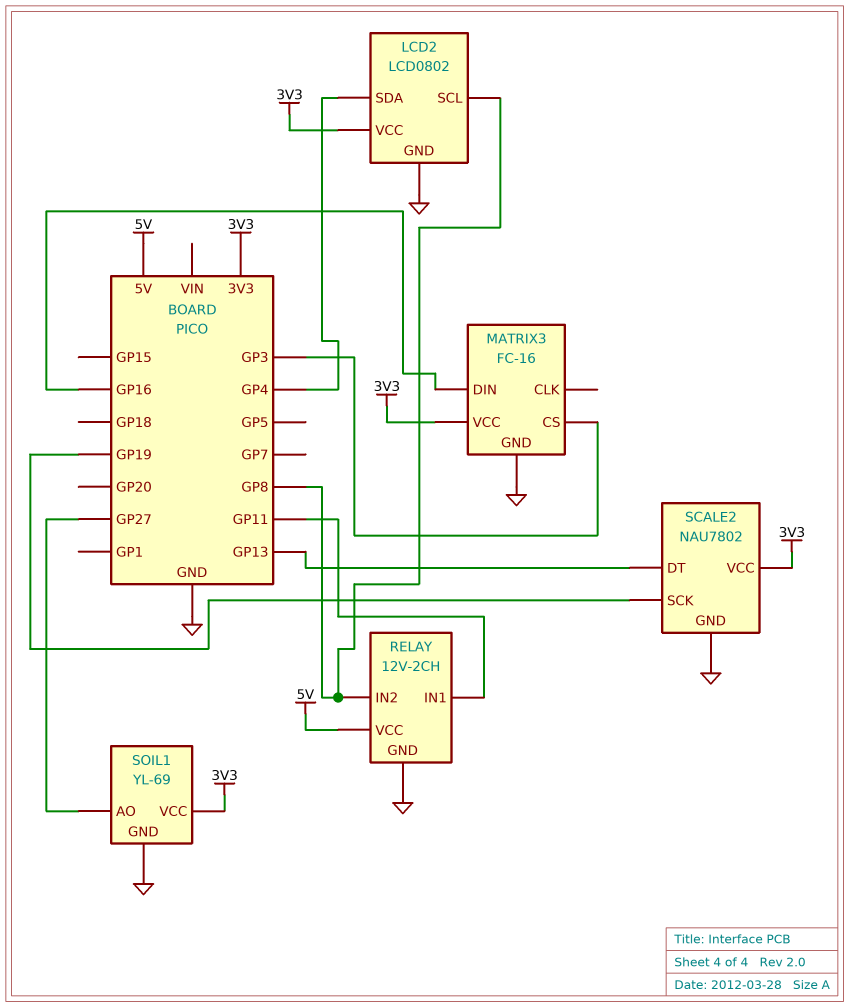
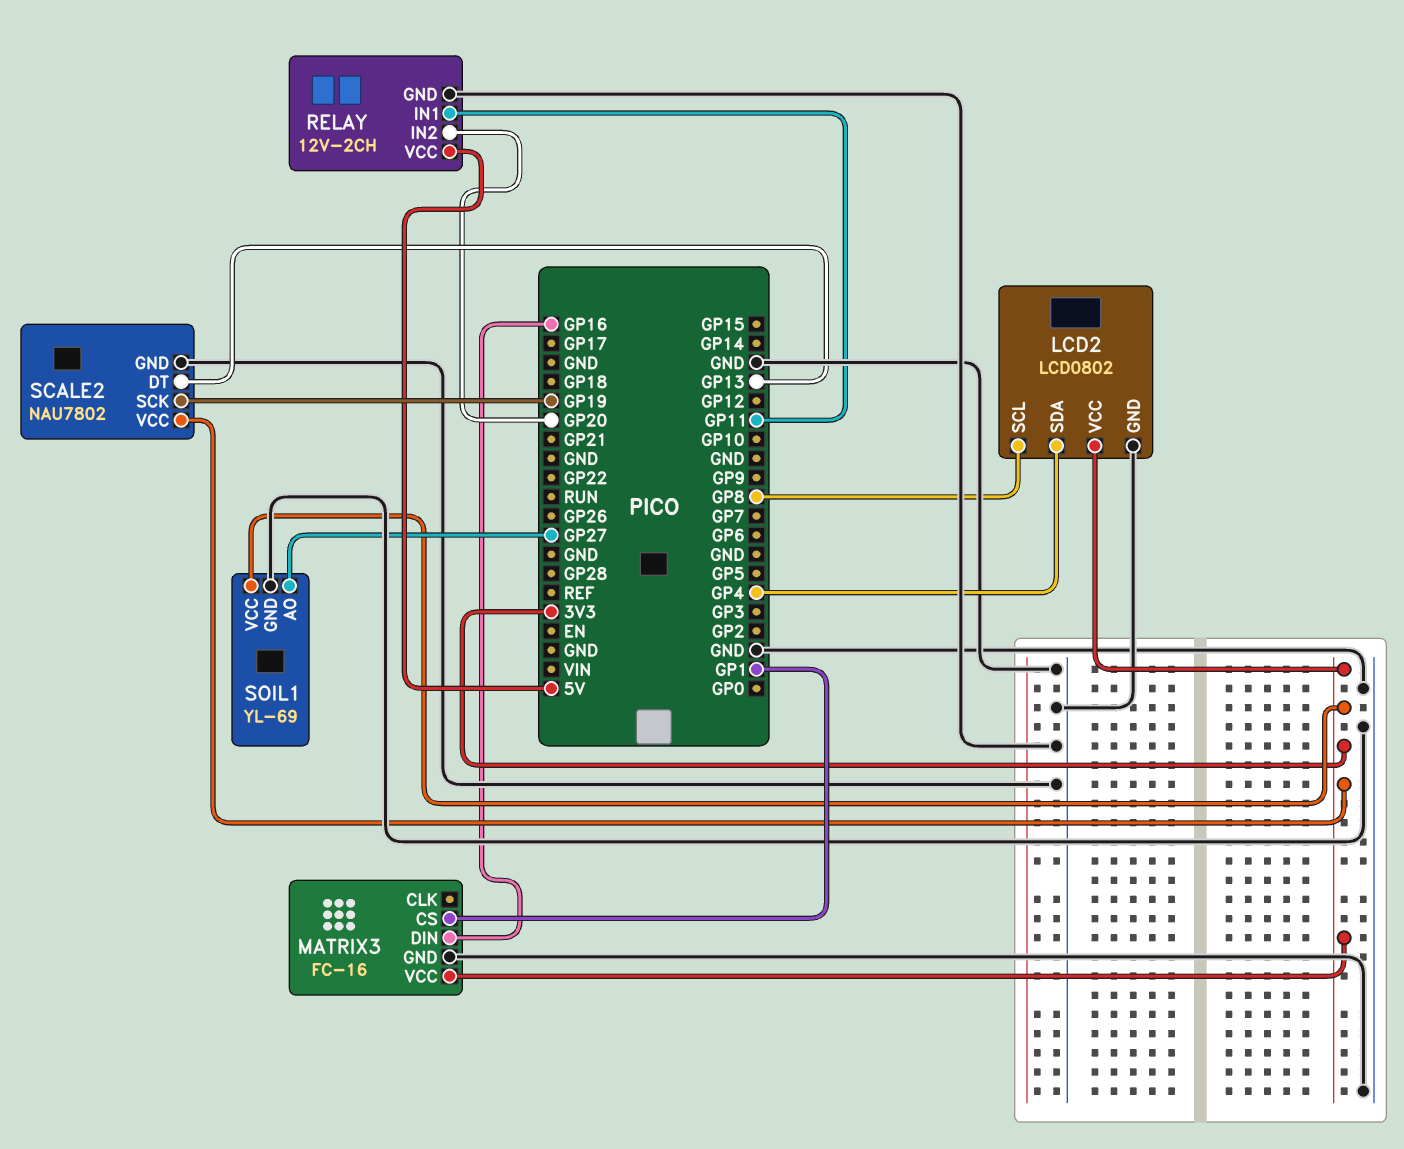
MATRIX3 pin CS: GP3 -> GP1
RELAY pin IN2: GP8 -> GP20

